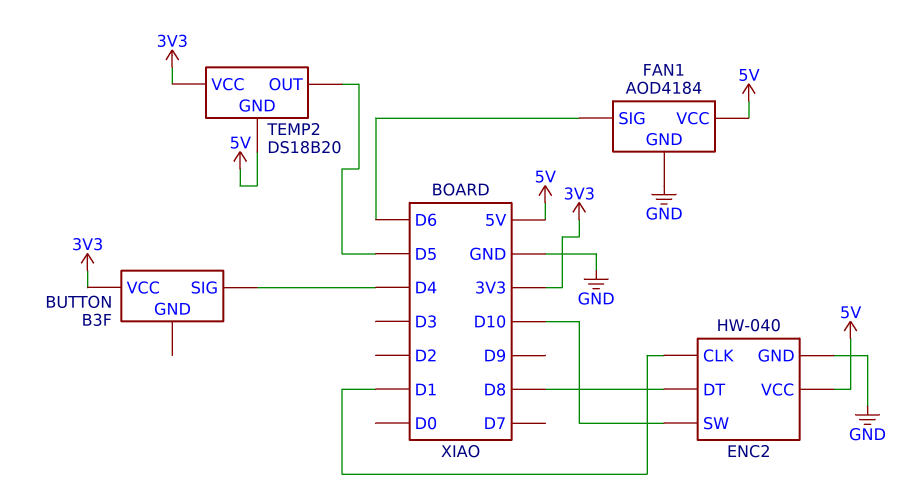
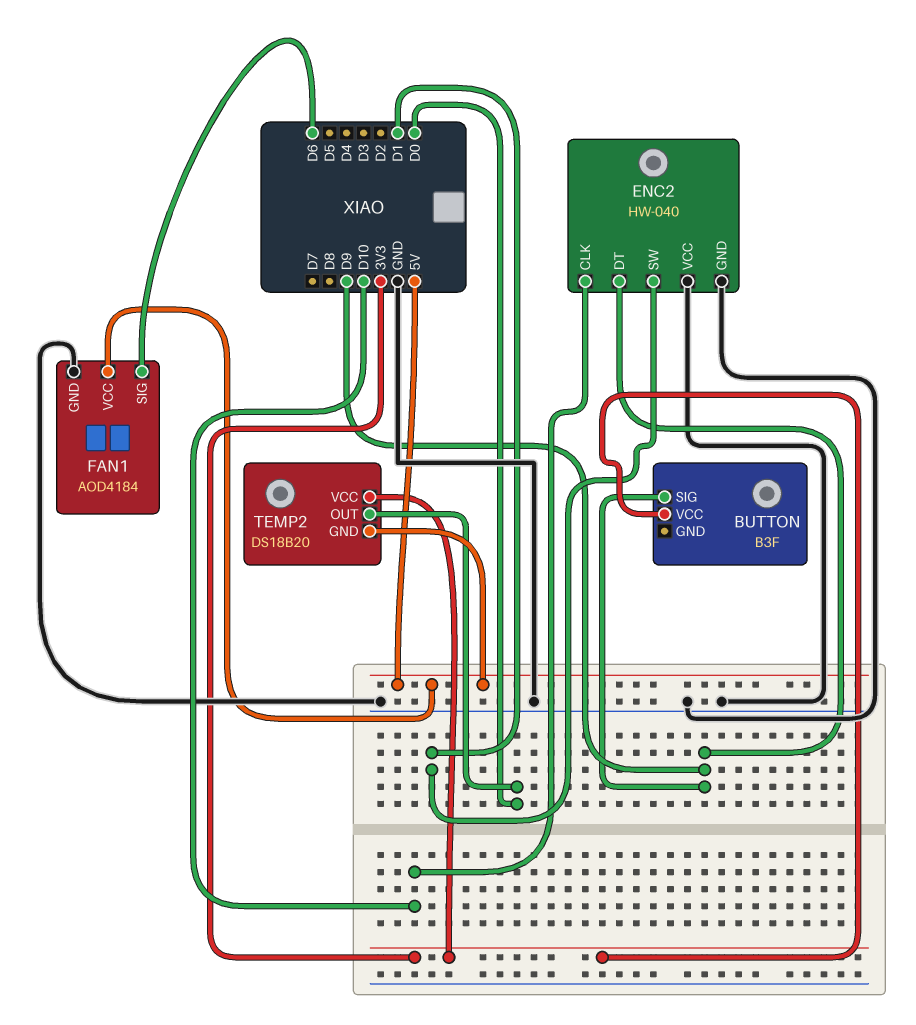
BUTTON pin SIG: D4 -> D9
ENC2 pin CLK: D1 -> D10
ENC2 pin DT: D8 -> D9
ENC2 pin SW: D10 -> D1
ENC2 pin VCC: 5V -> GND
TEMP2 pin OUT: D5 -> D0

